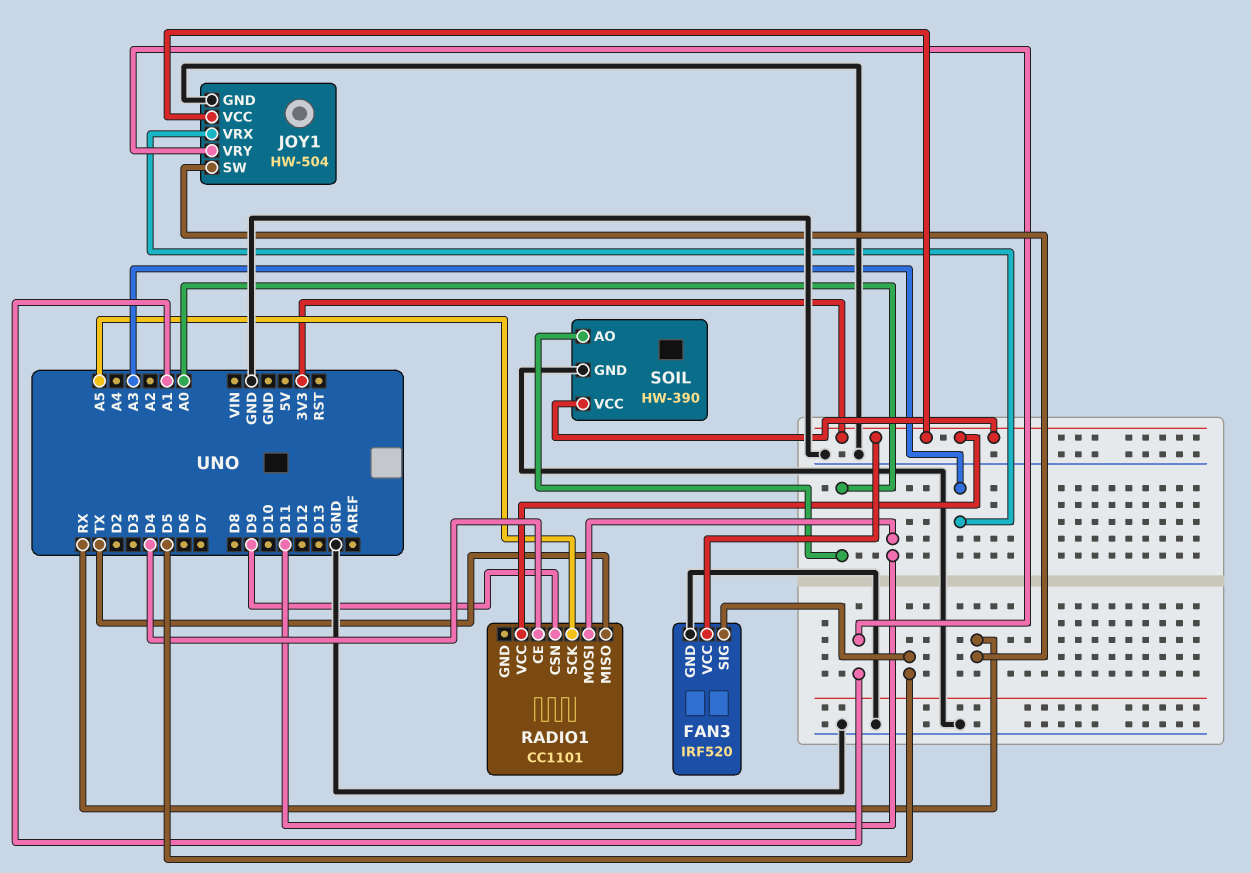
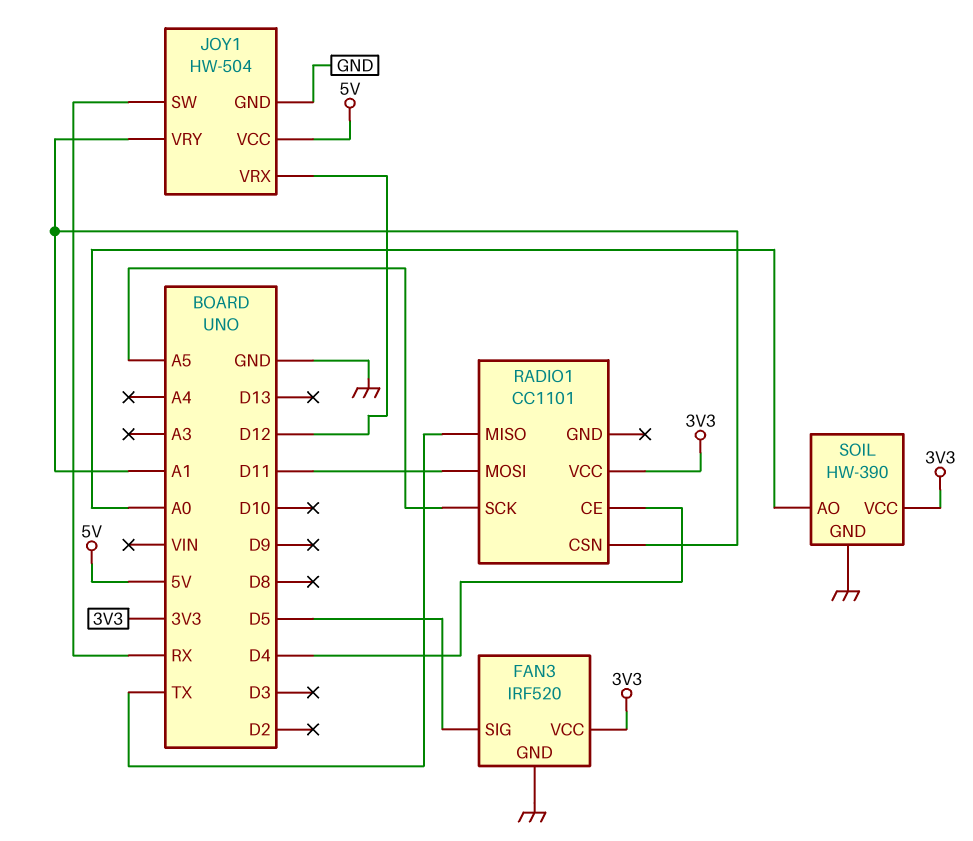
JOY1 pin VCC: 3V3 -> 5V
JOY1 pin VRX: A3 -> D12
RADIO1 pin CSN: D9 -> A1

